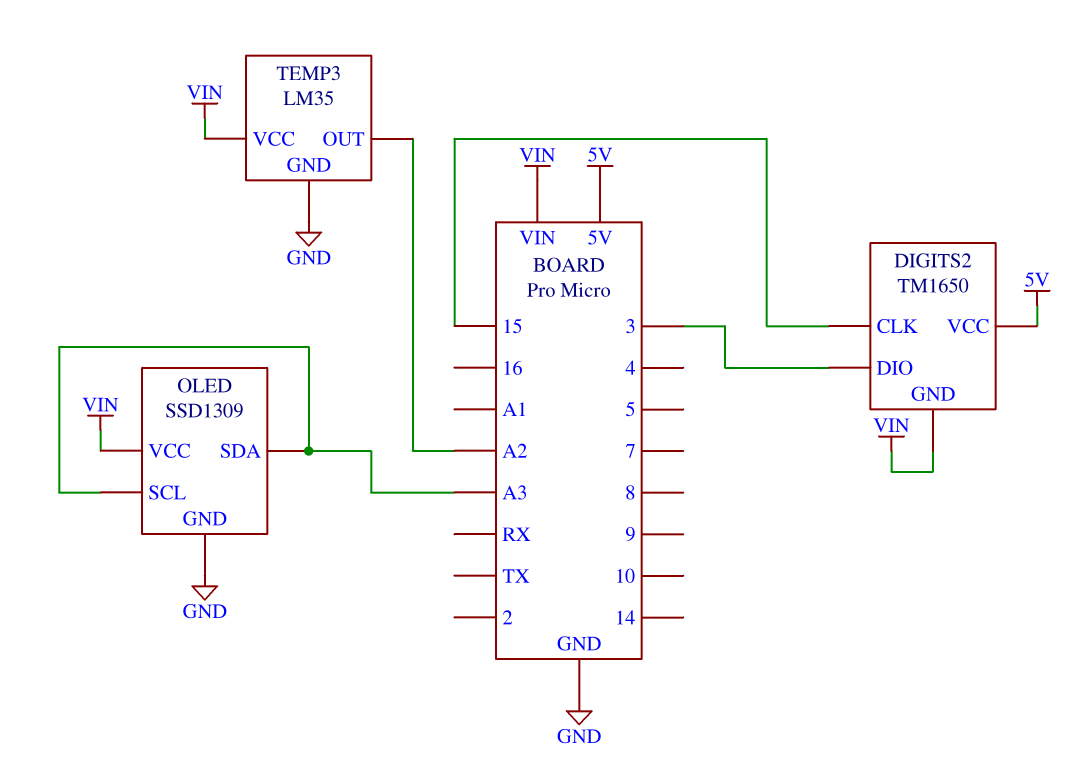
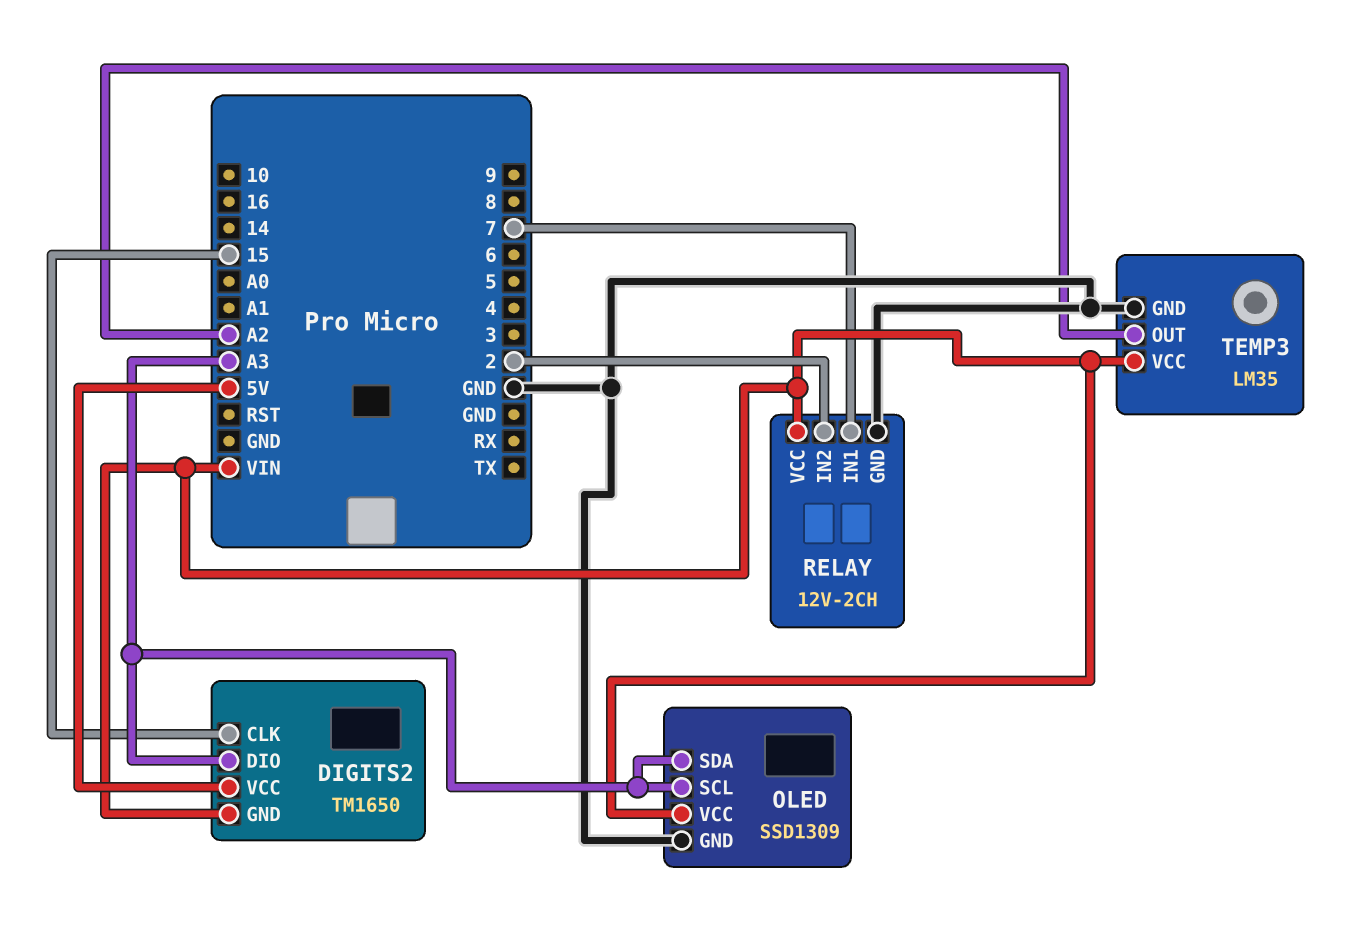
DIGITS2 pin DIO: 3 -> A3
RELAY: none -> 12V-2CH
RELAY pin GND: none -> GND
RELAY pin IN1: none -> 7
RELAY pin IN2: none -> 2
RELAY pin VCC: none -> VIN

